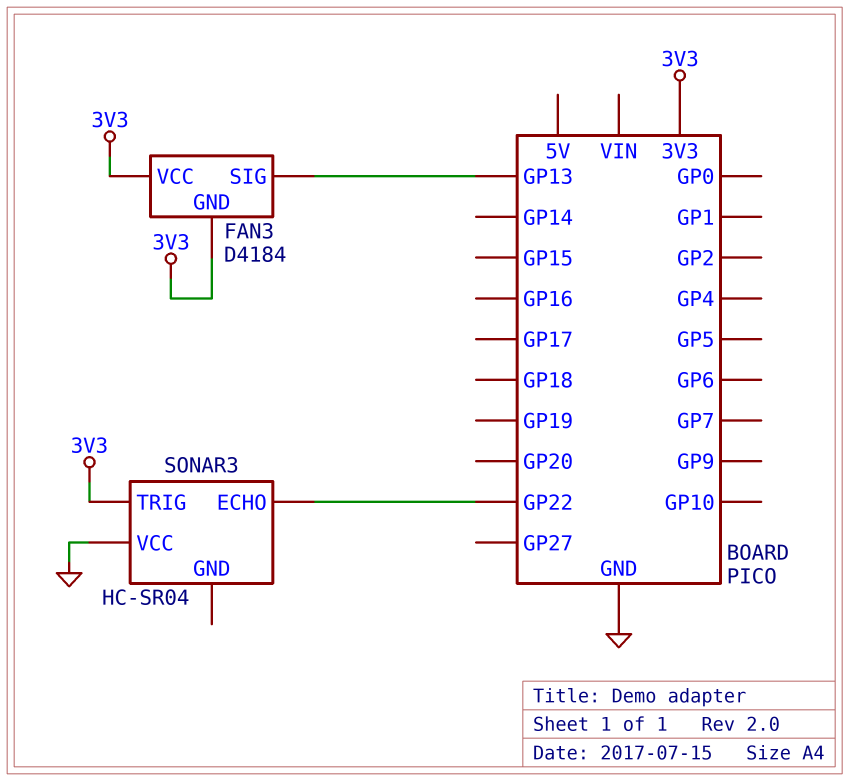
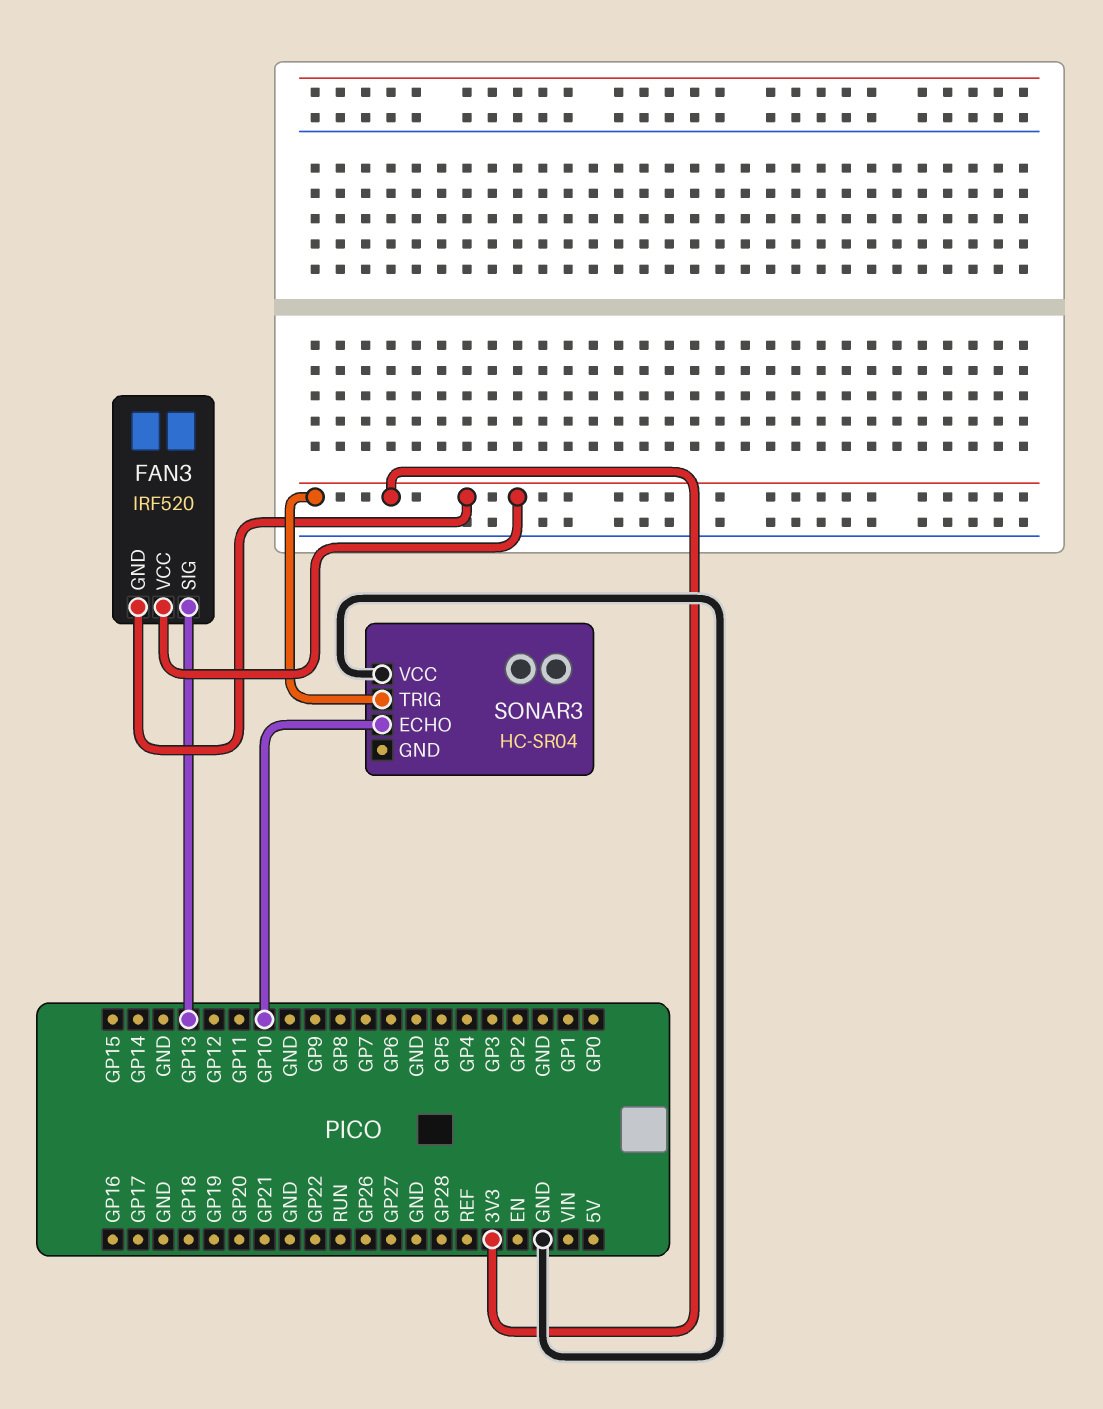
FAN3: D4184 -> IRF520
SONAR3 pin ECHO: GP22 -> GP10

